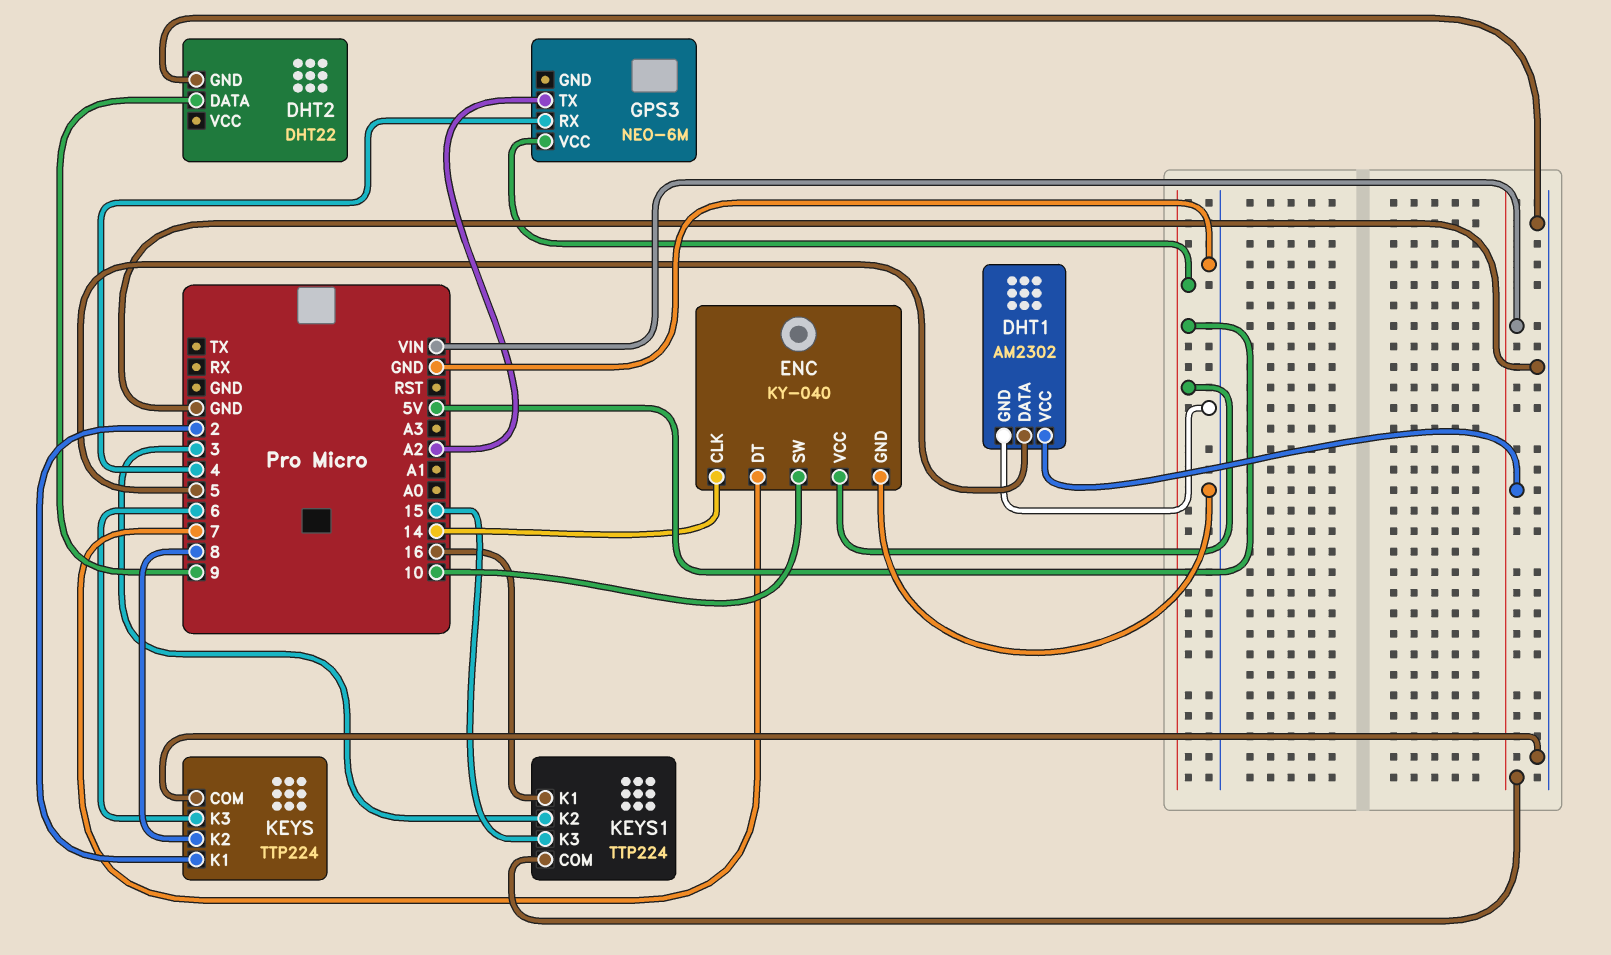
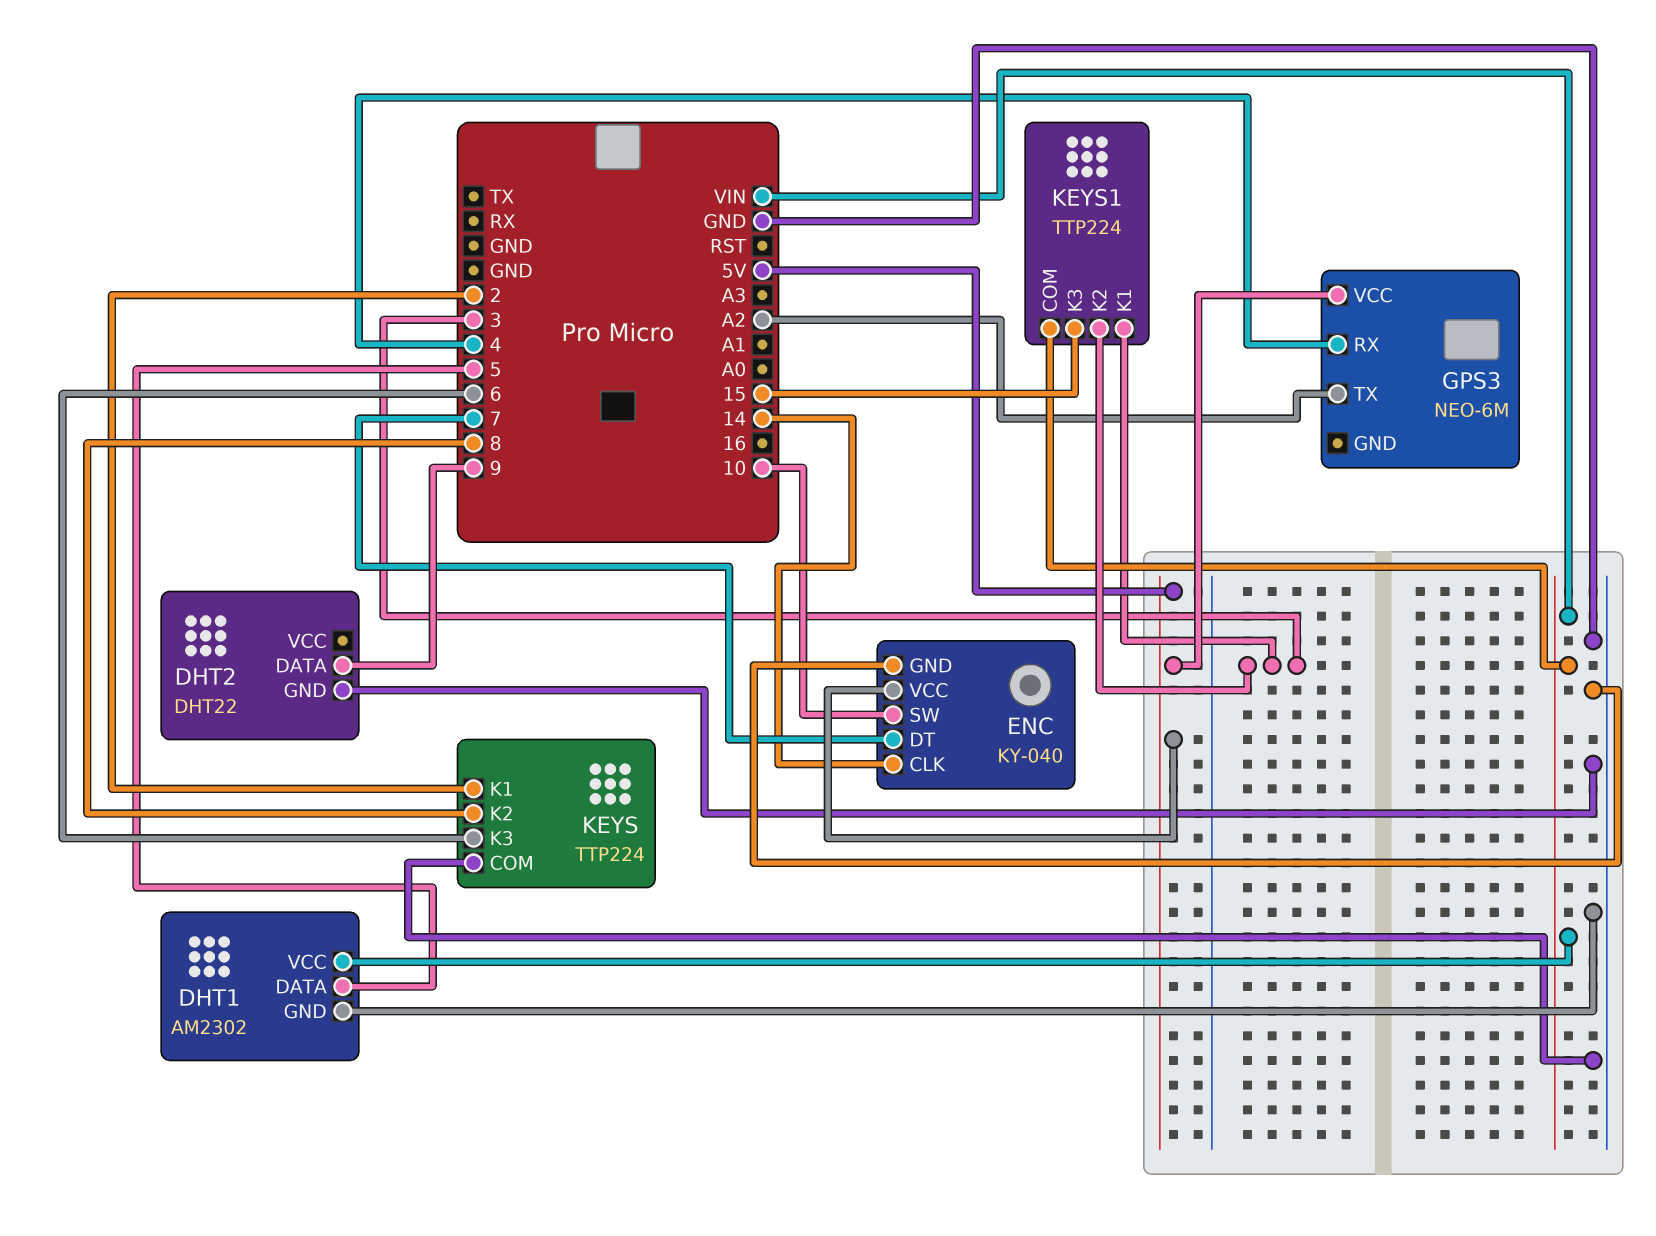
KEYS1 pin K1: 16 -> 3

